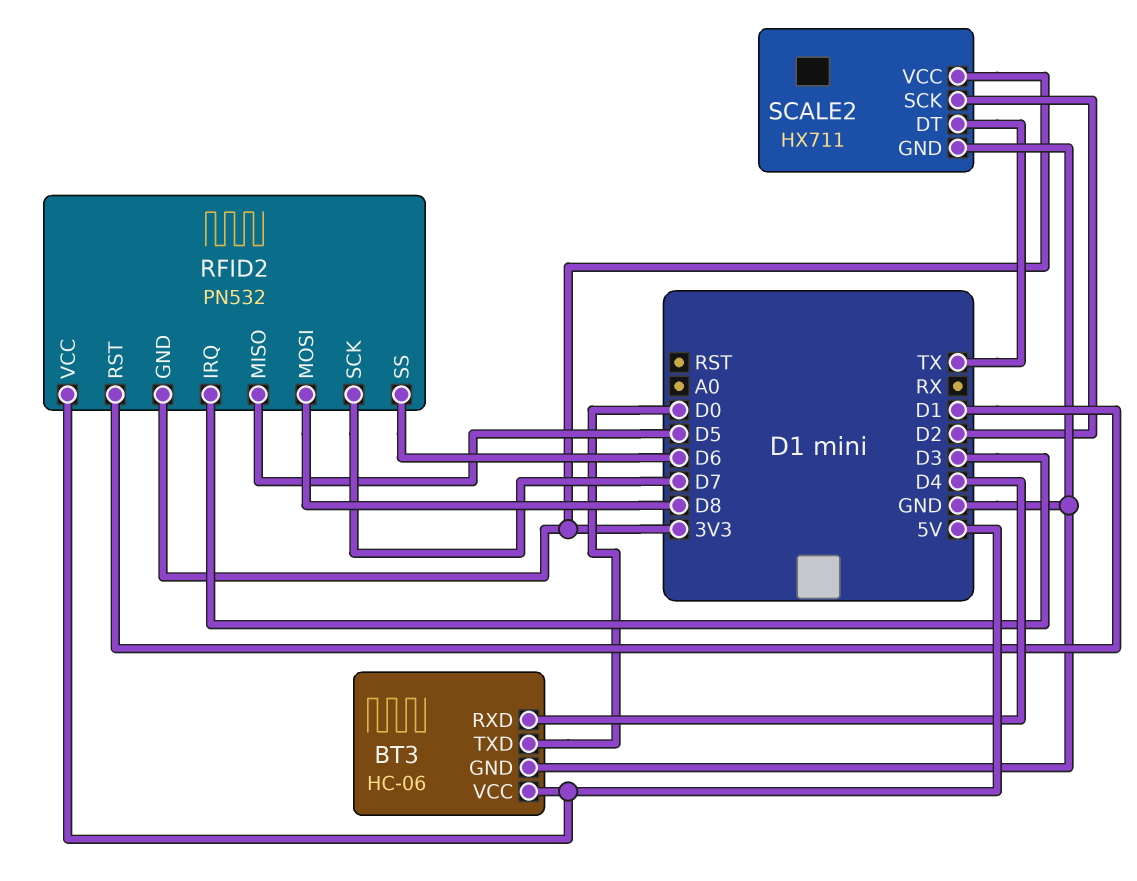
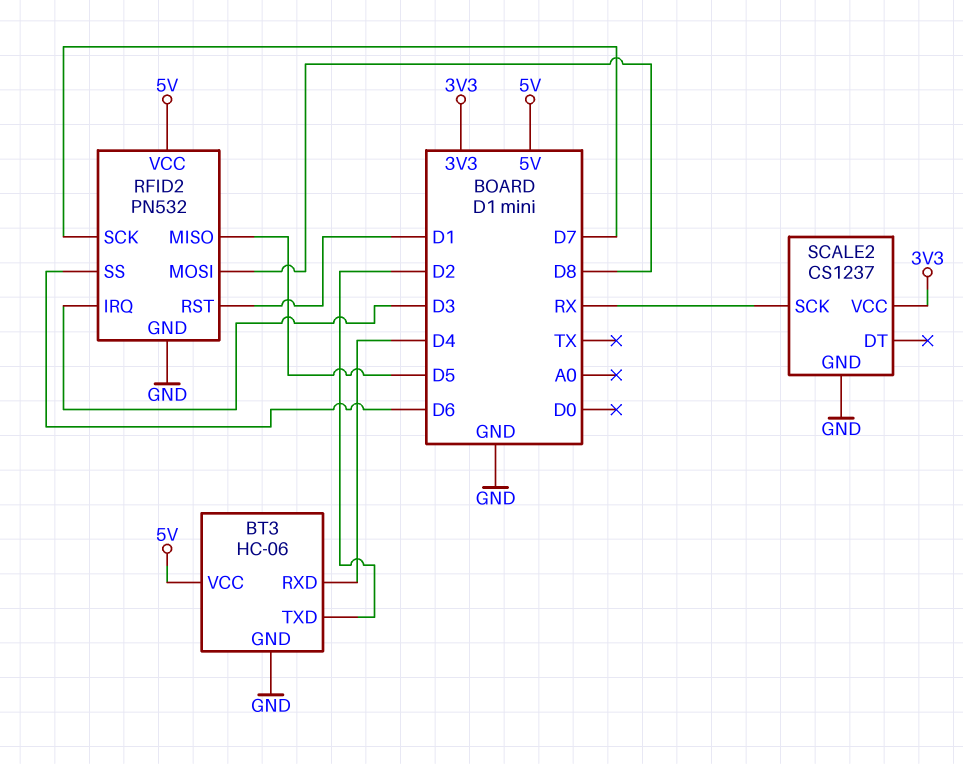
BT3 pin TXD: D0 -> D2
RFID2 pin GND: 3V3 -> GND
SCALE2: HX711 -> CS1237
SCALE2 pin DT: TX -> none
SCALE2 pin SCK: D2 -> RX

